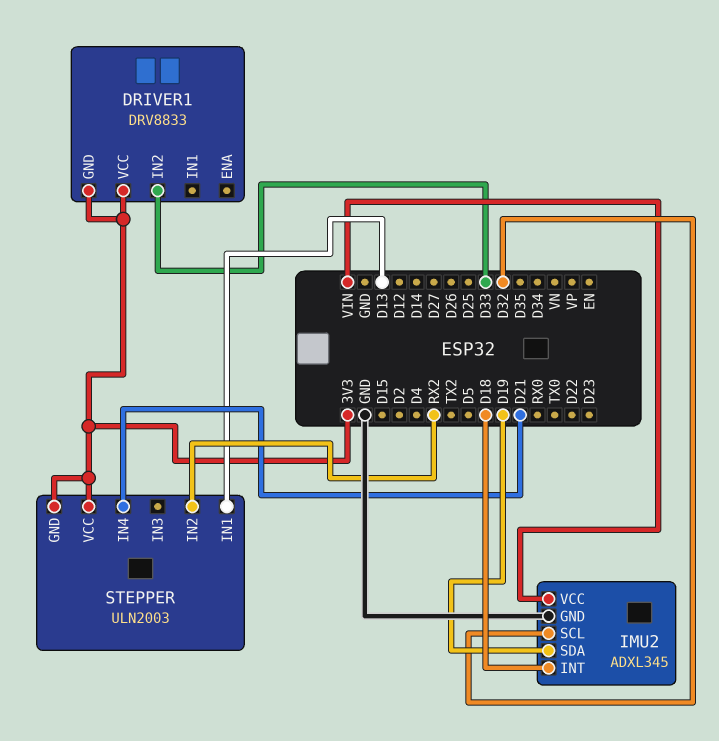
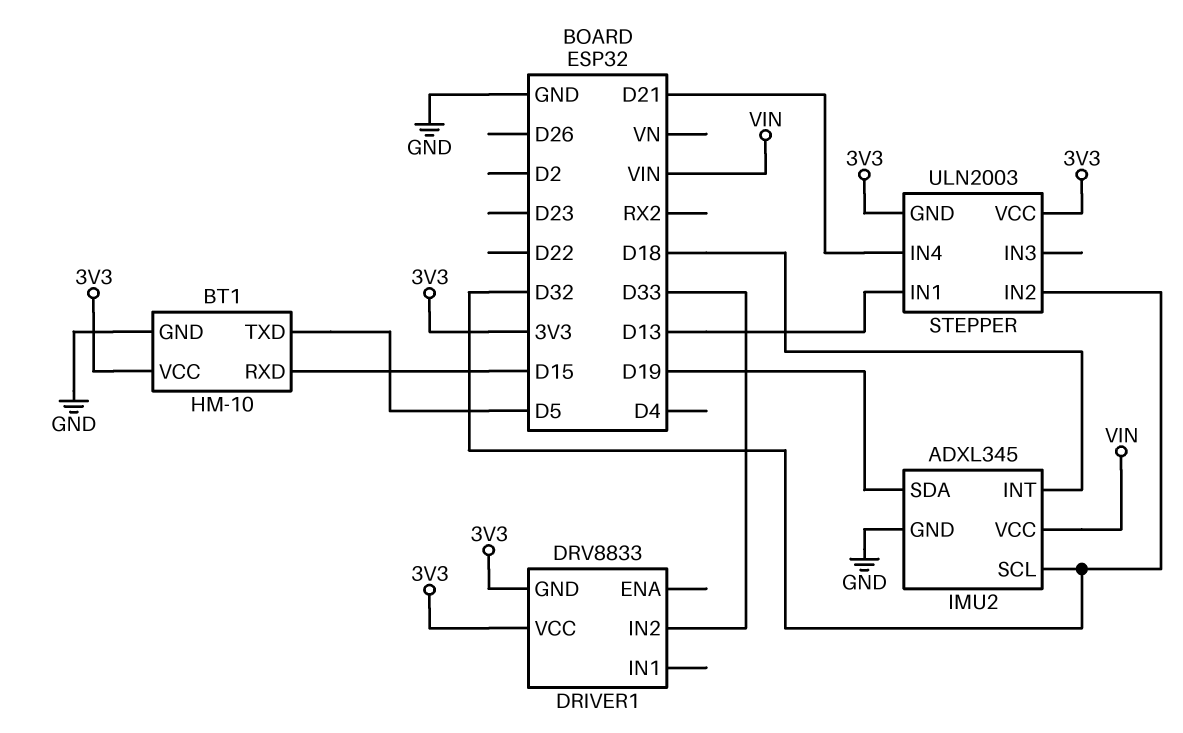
BT1: none -> HM-10
BT1 pin GND: none -> GND
BT1 pin RXD: none -> D15
BT1 pin TXD: none -> D5
BT1 pin VCC: none -> 3V3
STEPPER pin IN2: RX2 -> D32

